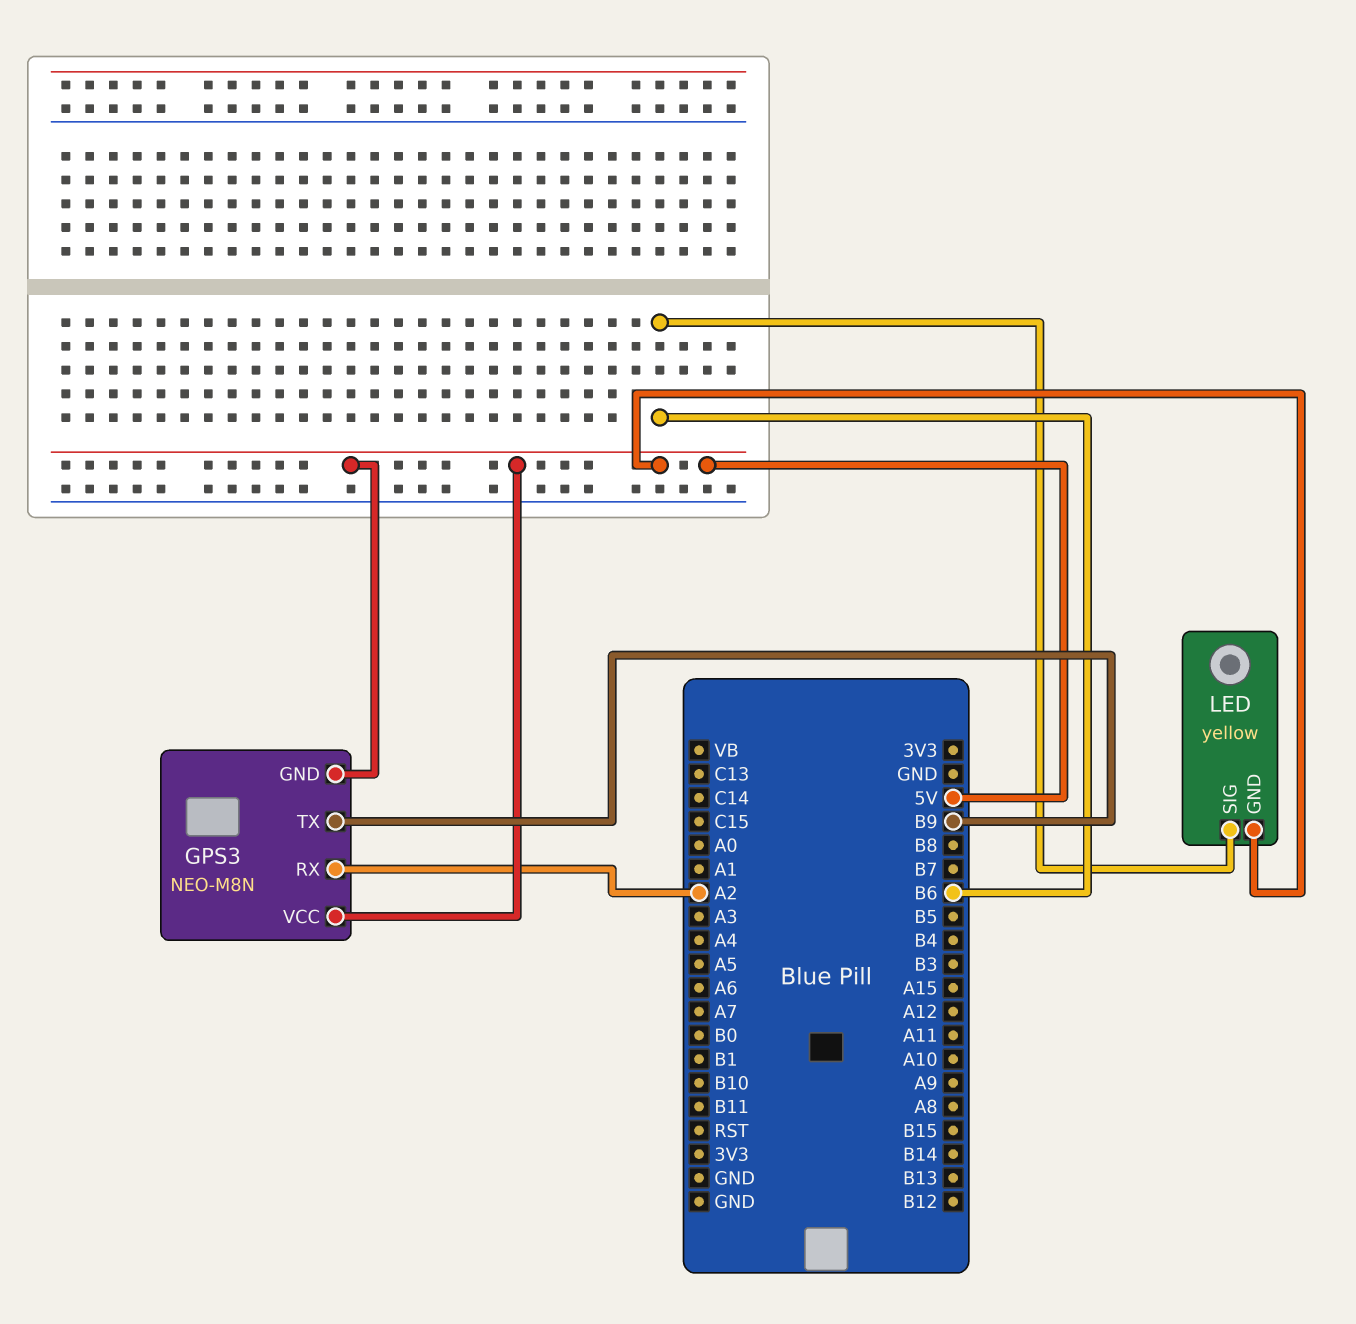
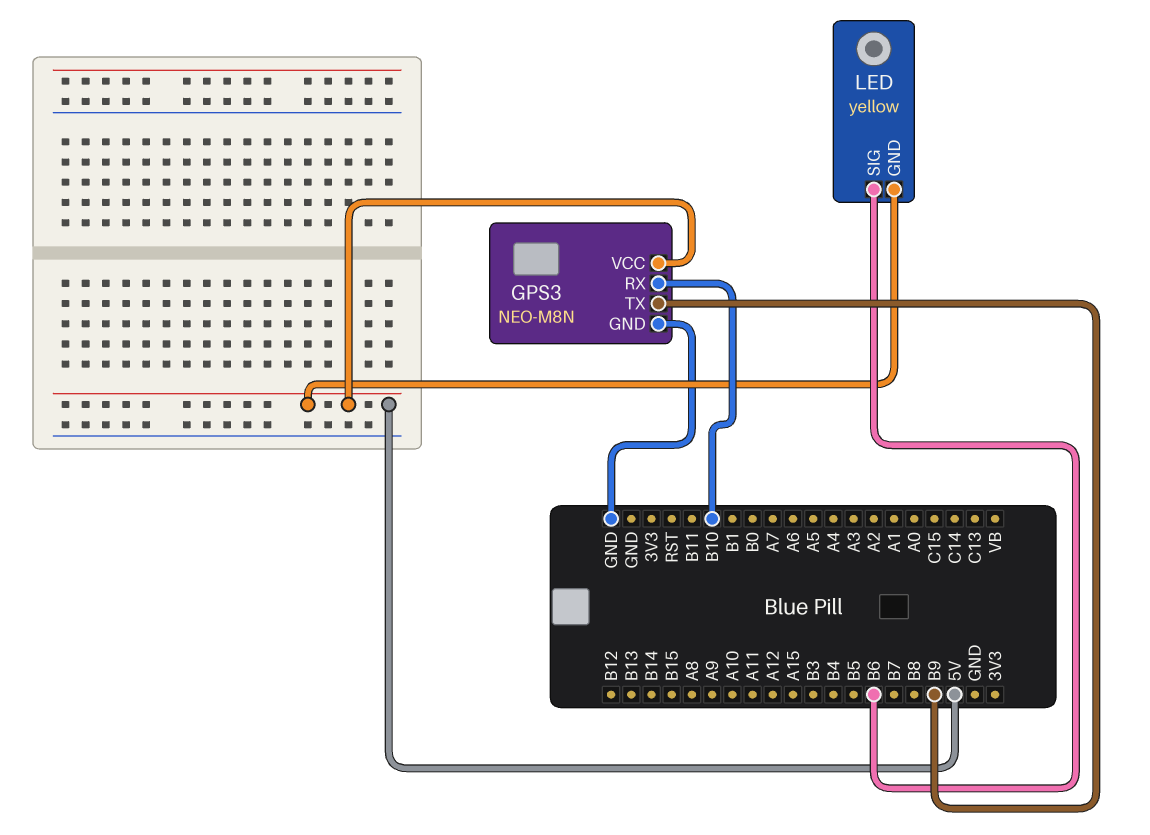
GPS3 pin GND: 5V -> GND
GPS3 pin RX: A2 -> B10

